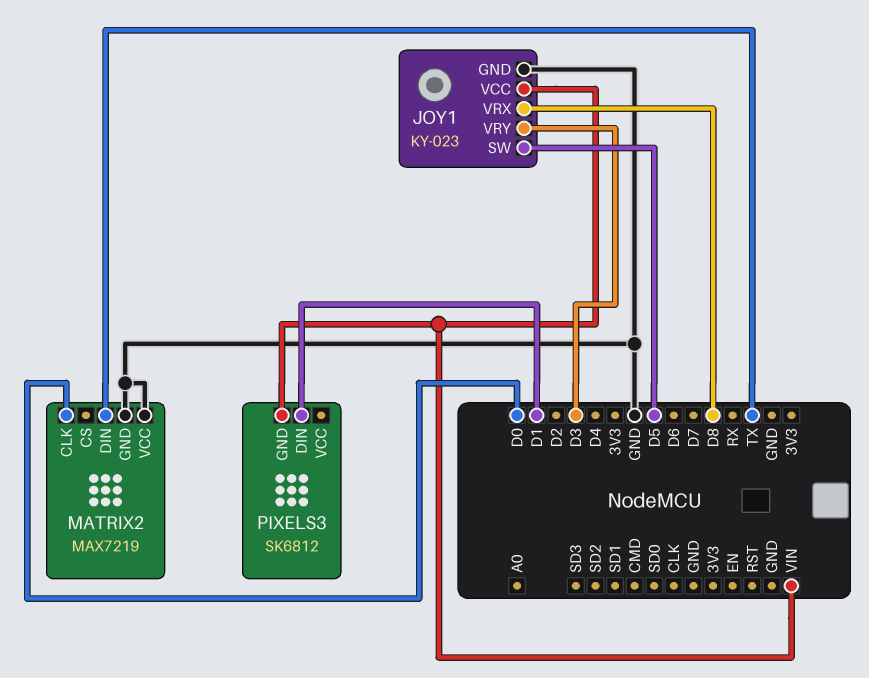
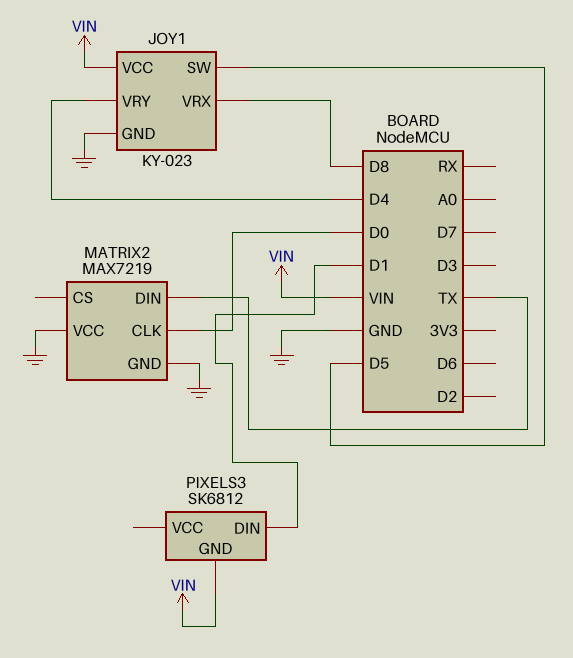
JOY1 pin VRY: D3 -> D4

